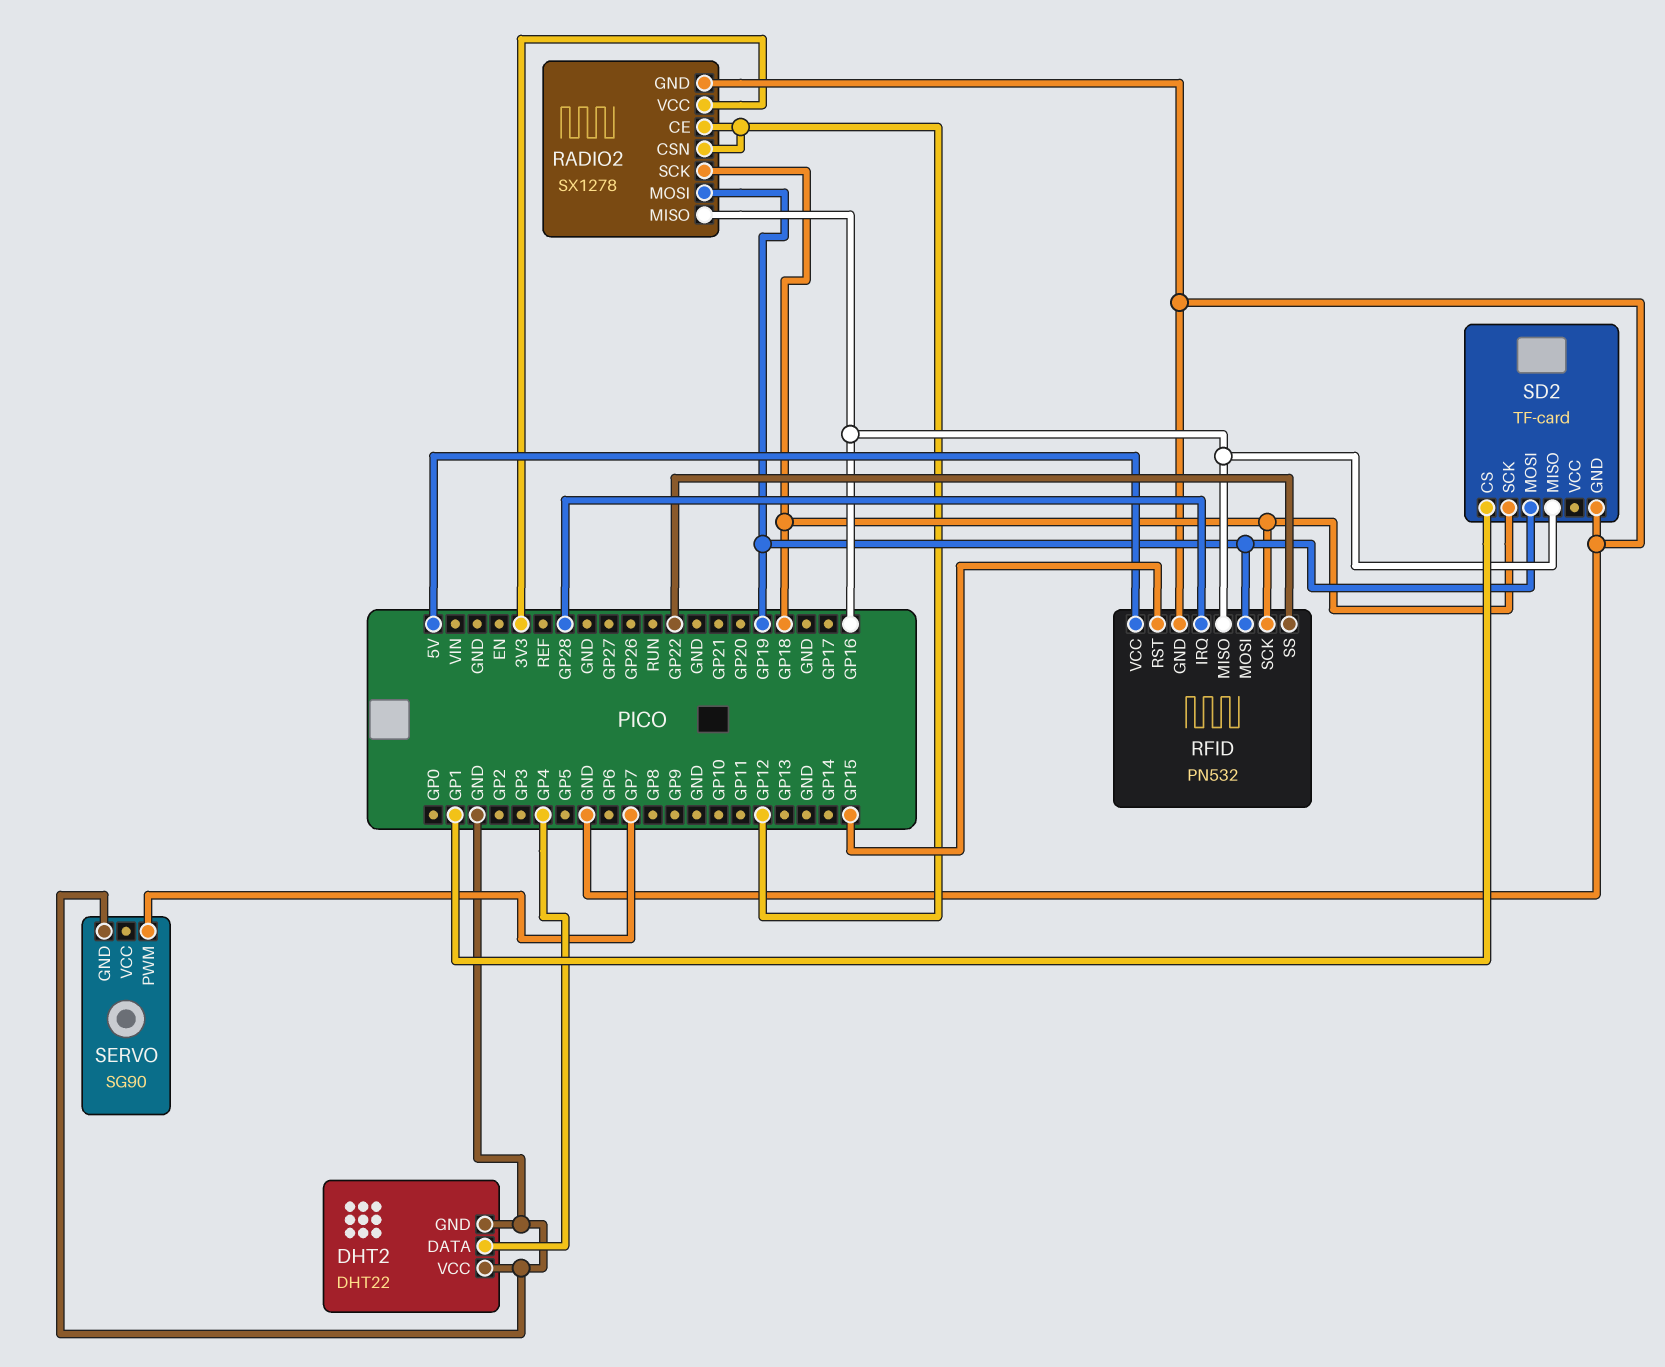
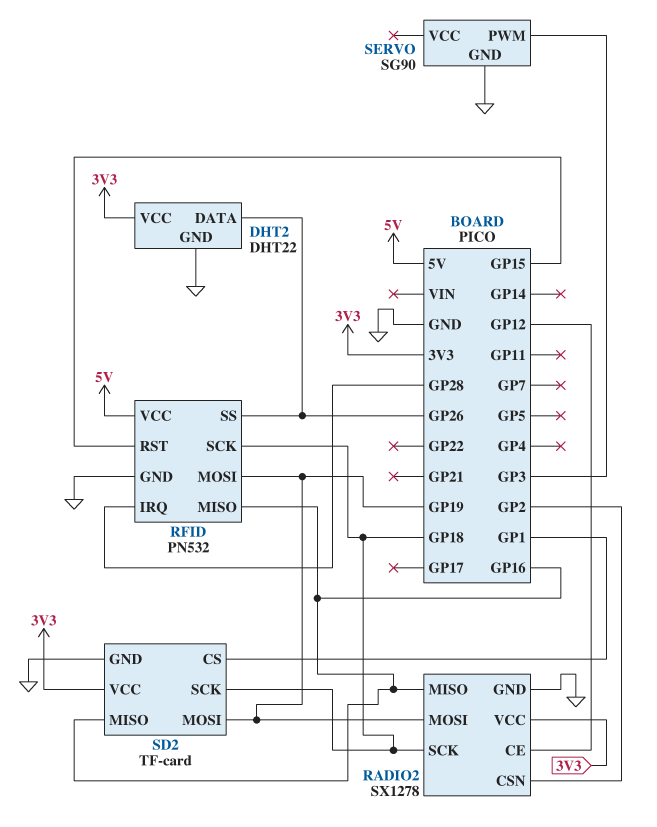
DHT2 pin DATA: GP4 -> GP26
DHT2 pin VCC: GND -> 3V3
RADIO2 pin CSN: GP12 -> GP2
RFID pin SS: GP22 -> GP26
SD2 pin VCC: none -> 3V3
SERVO pin PWM: GP7 -> GP3

